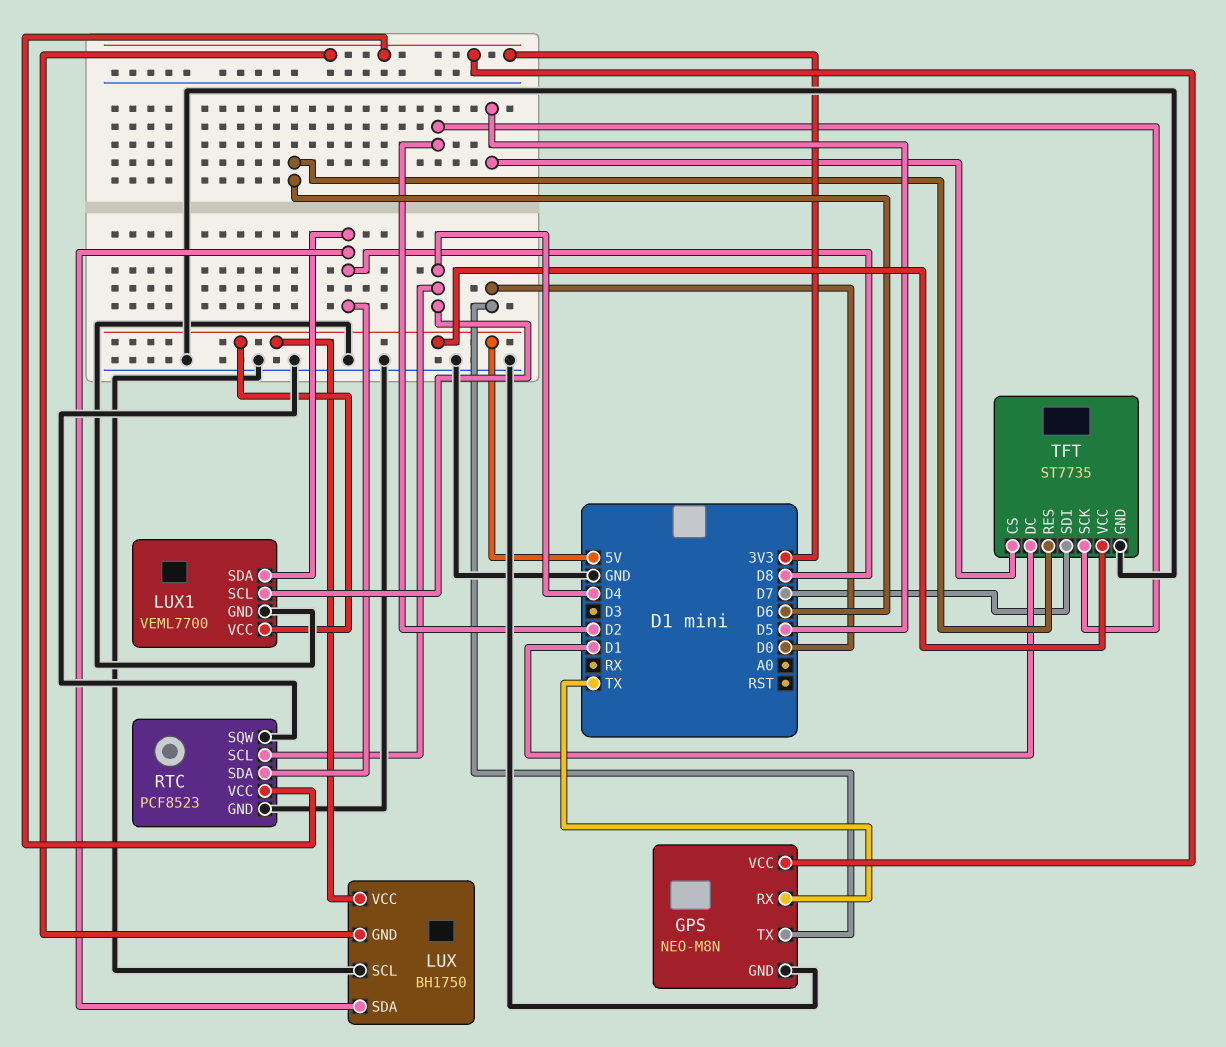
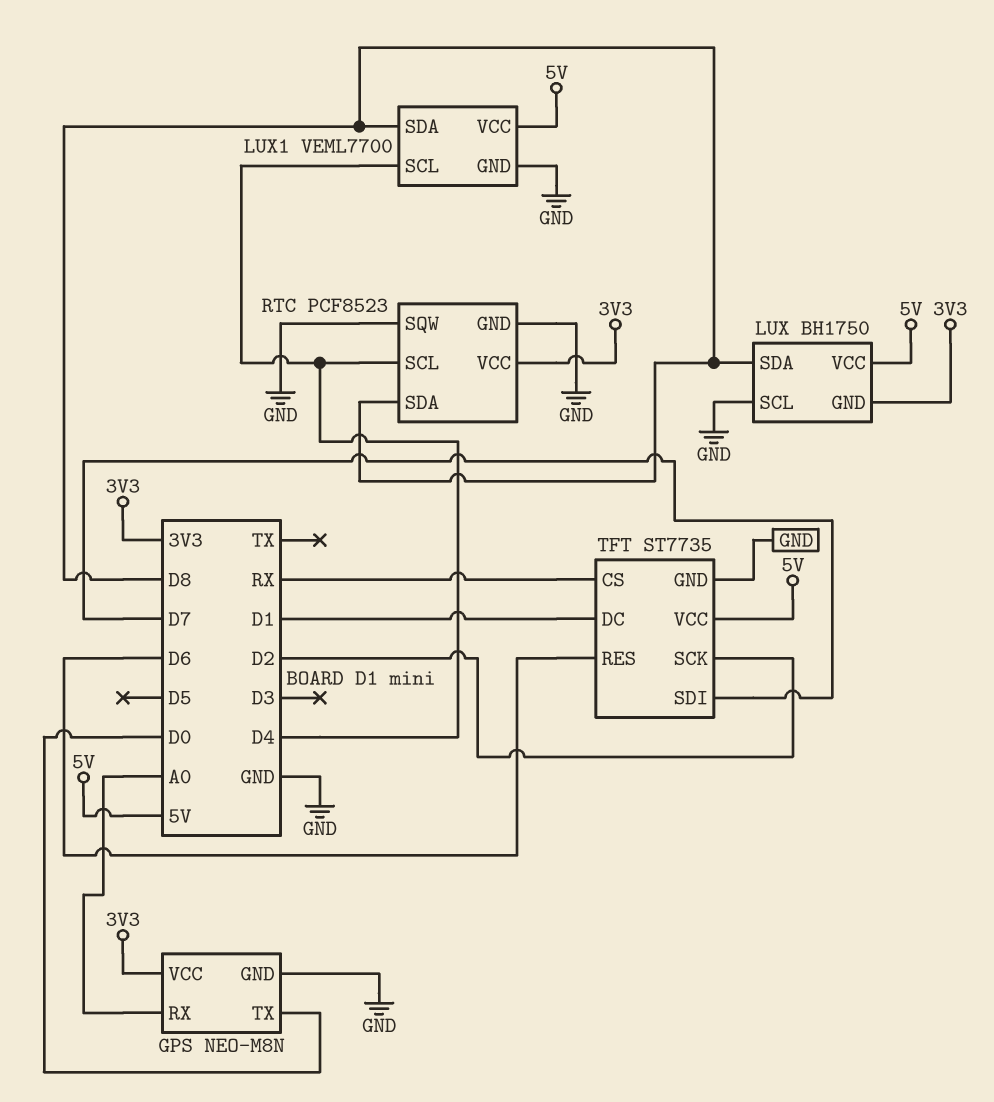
GPS pin RX: TX -> A0
TFT pin CS: D5 -> RX

